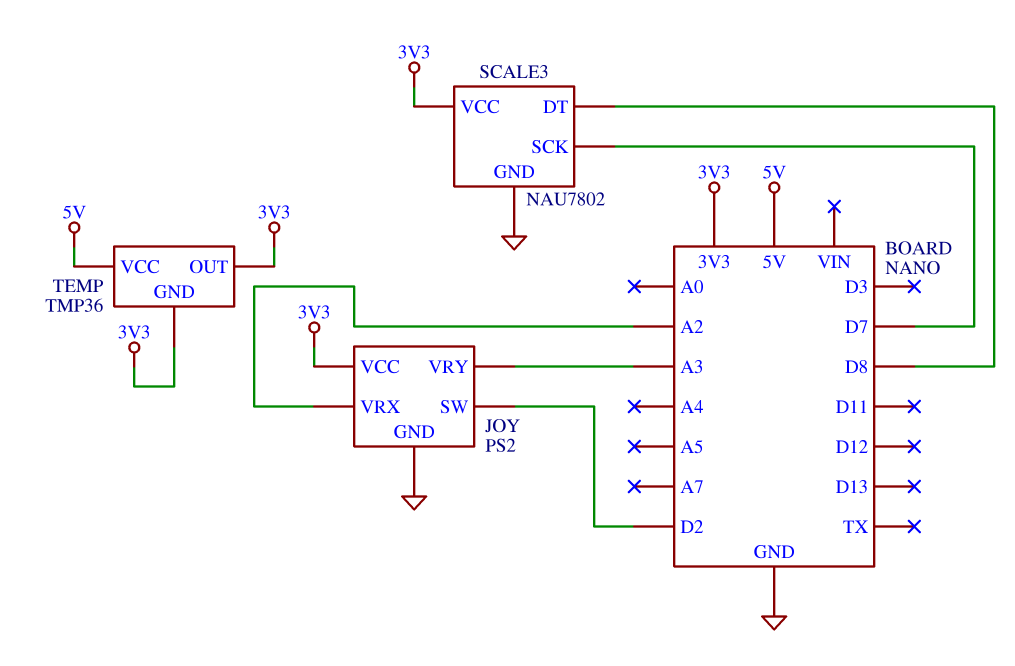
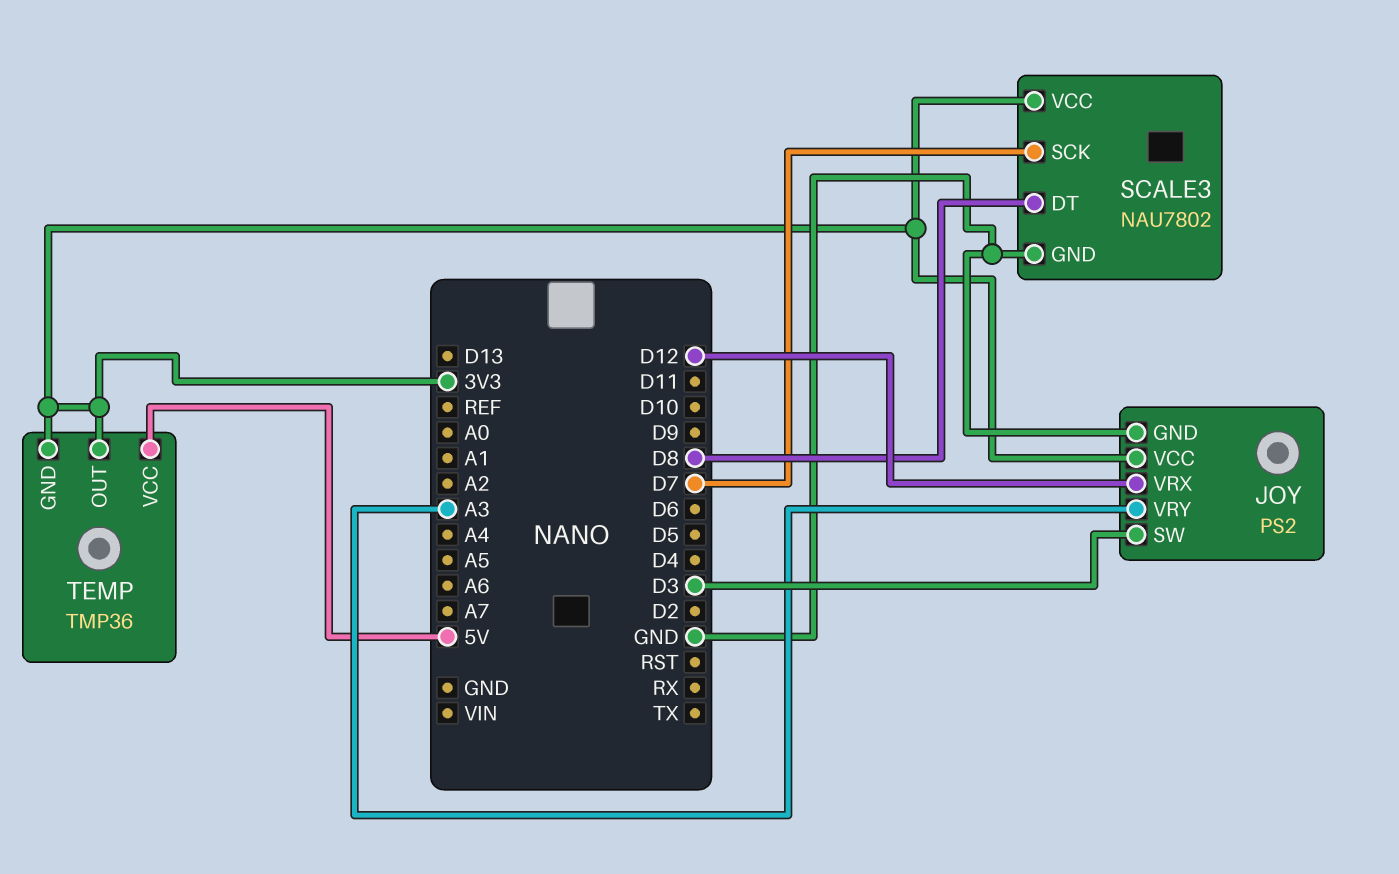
JOY pin SW: D2 -> D3
JOY pin VRX: A2 -> D12

